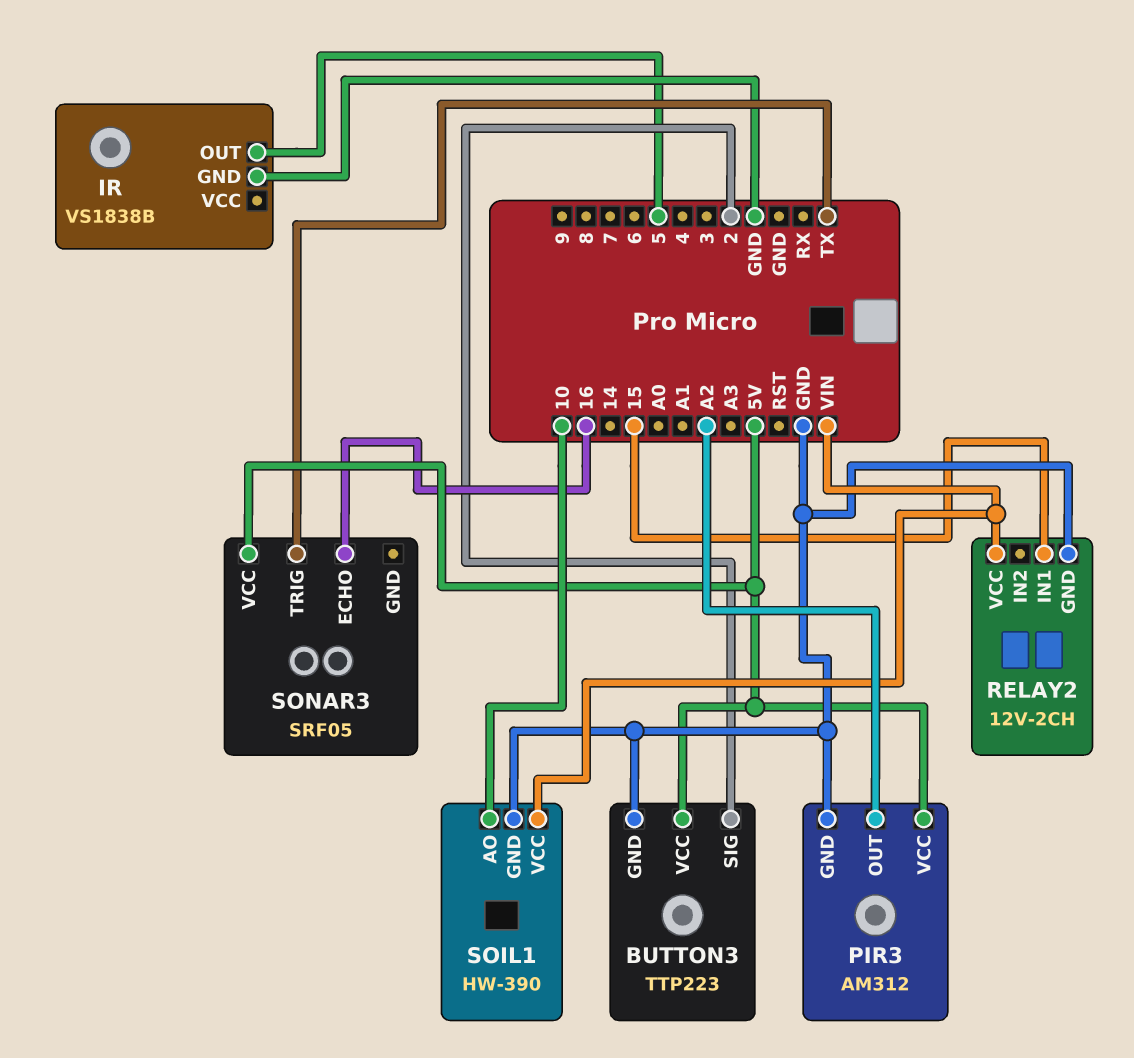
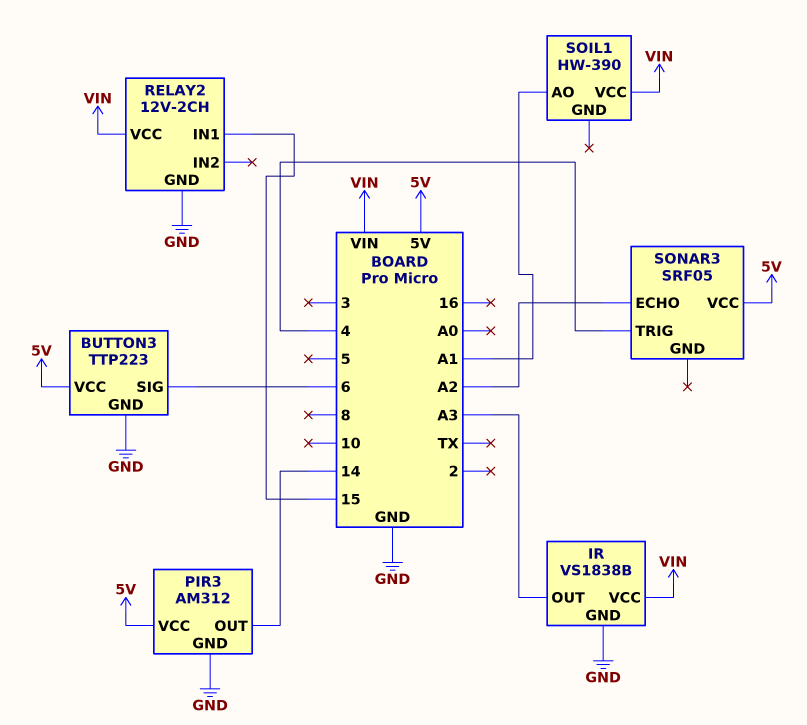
BUTTON3 pin SIG: 2 -> 6
IR pin OUT: 5 -> A3
IR pin VCC: none -> VIN
PIR3 pin OUT: A2 -> 14
SOIL1 pin AO: 10 -> A1
SOIL1 pin GND: GND -> none
SONAR3 pin ECHO: 16 -> A2
SONAR3 pin TRIG: TX -> 4

